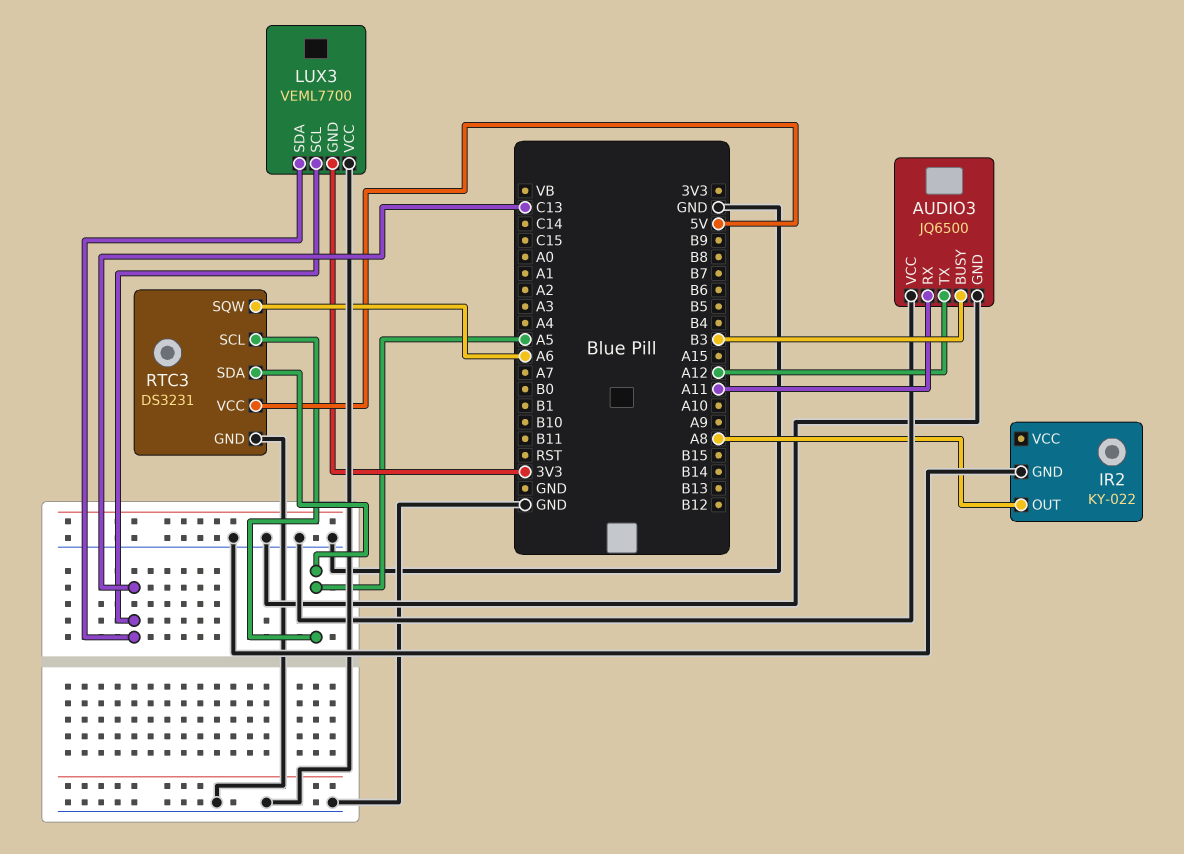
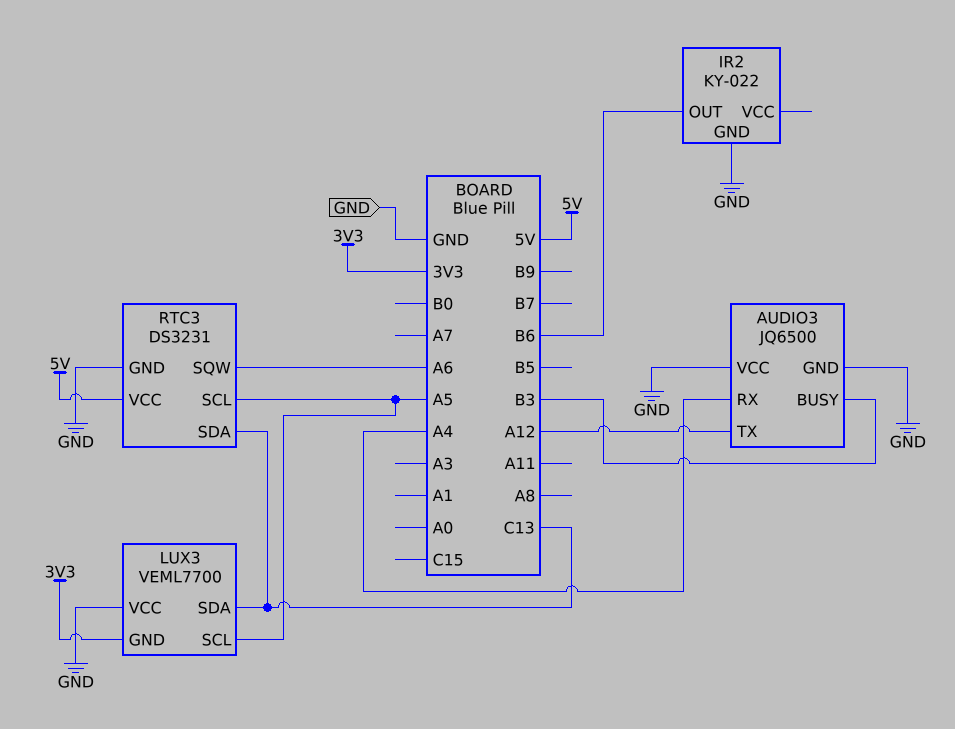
AUDIO3 pin RX: A11 -> A4
IR2 pin OUT: A8 -> B6
LUX3 pin SCL: C13 -> A5
RTC3 pin SDA: A5 -> C13

